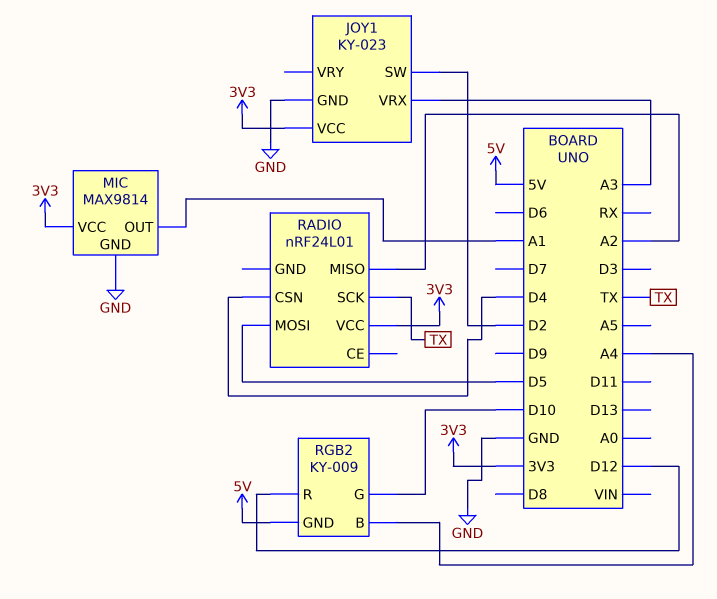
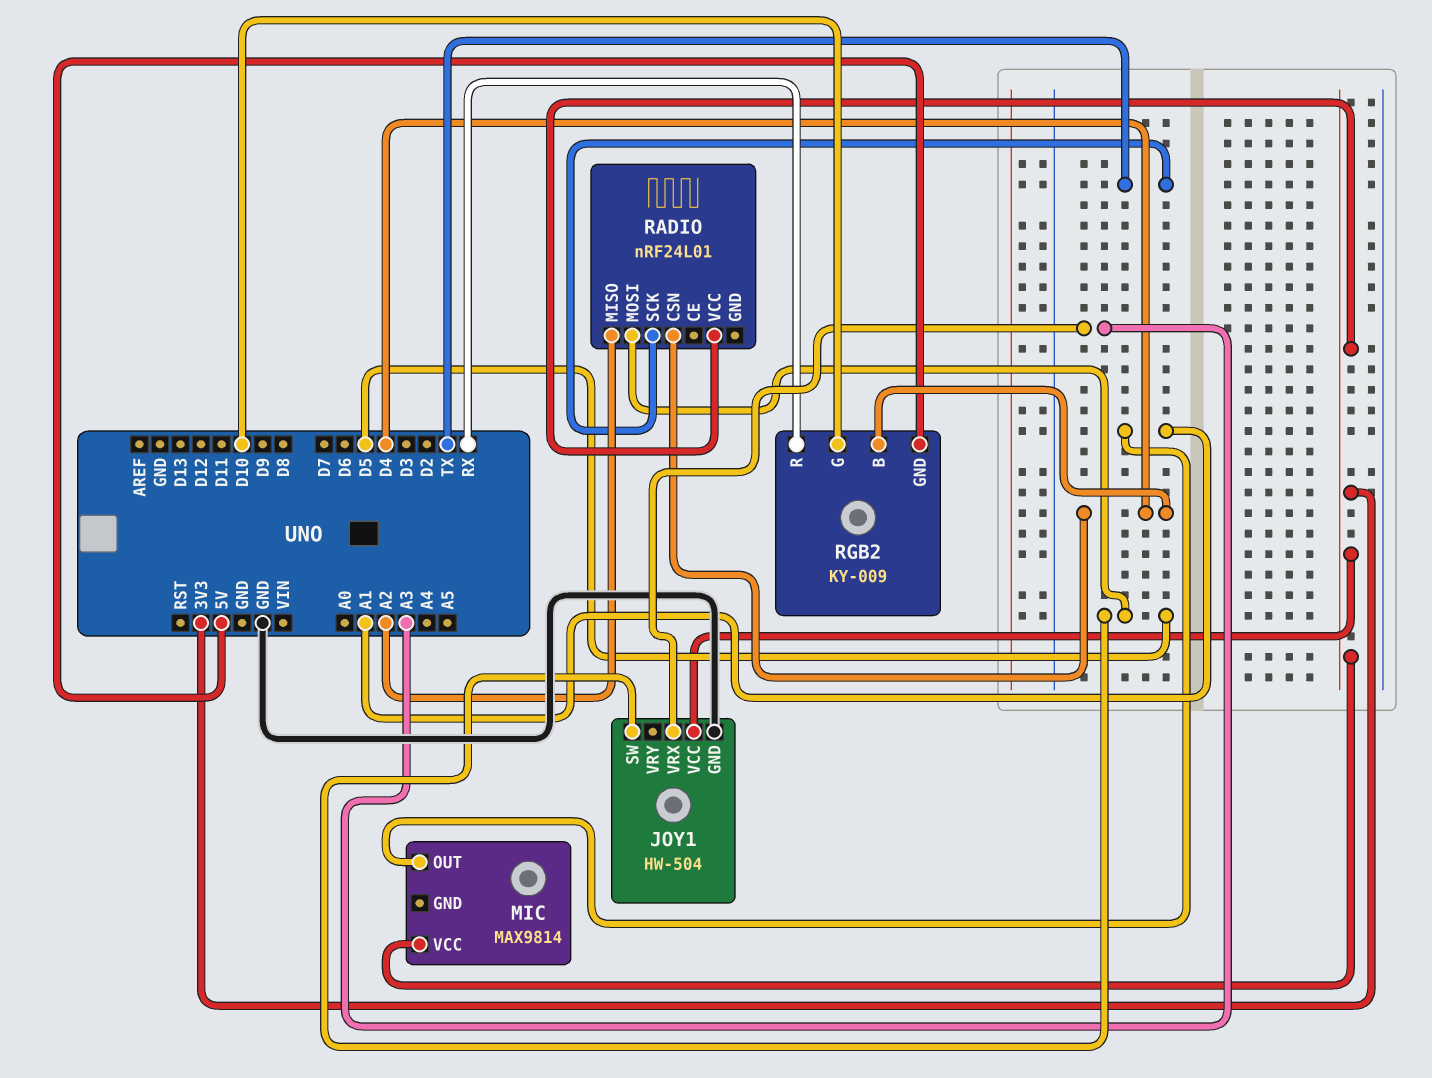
JOY1: KY-023 -> HW-504
JOY1 pin SW: D2 -> D5
MIC pin GND: GND -> none
RGB2 pin B: A4 -> D4
RGB2 pin R: D12 -> RX

